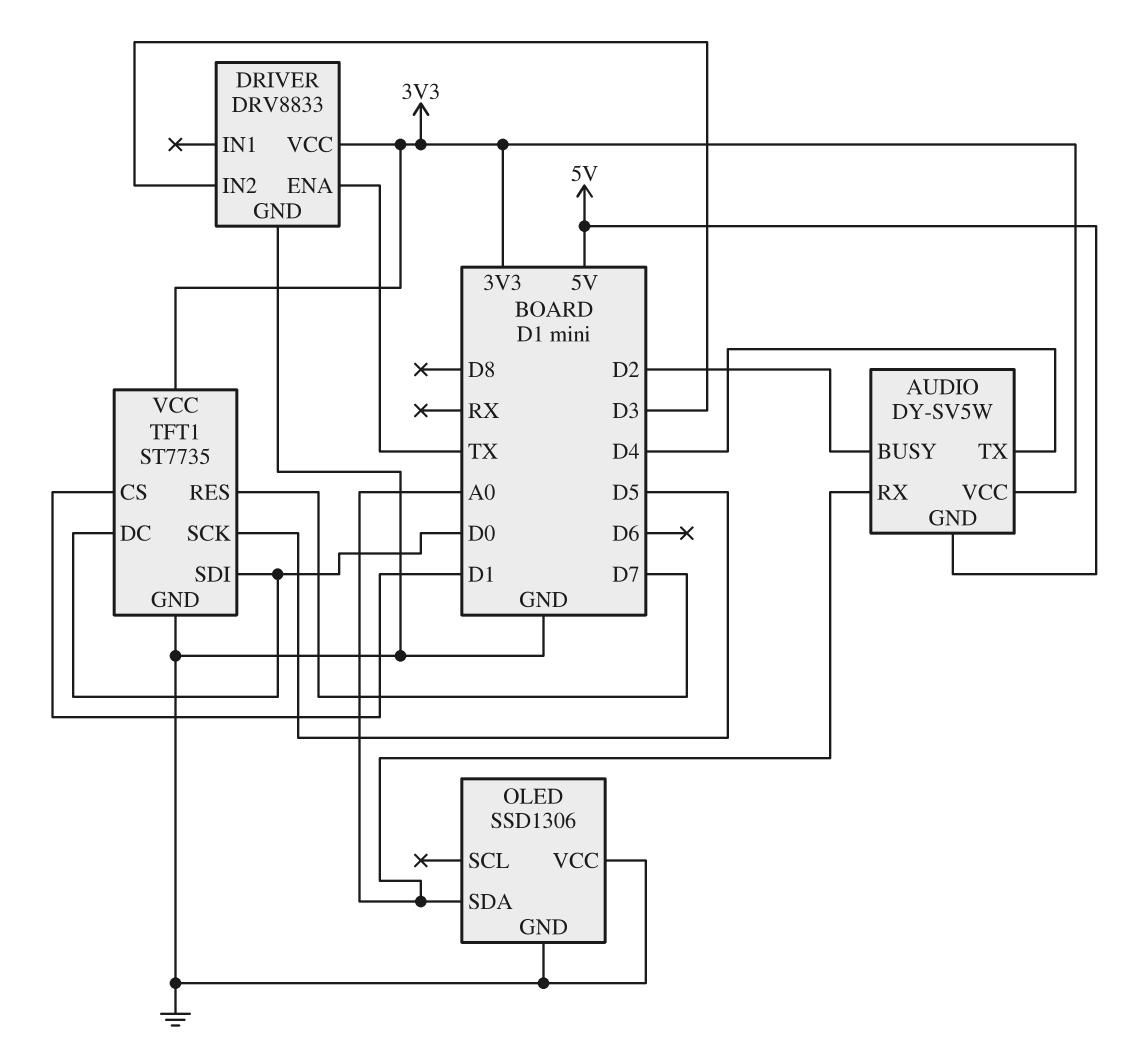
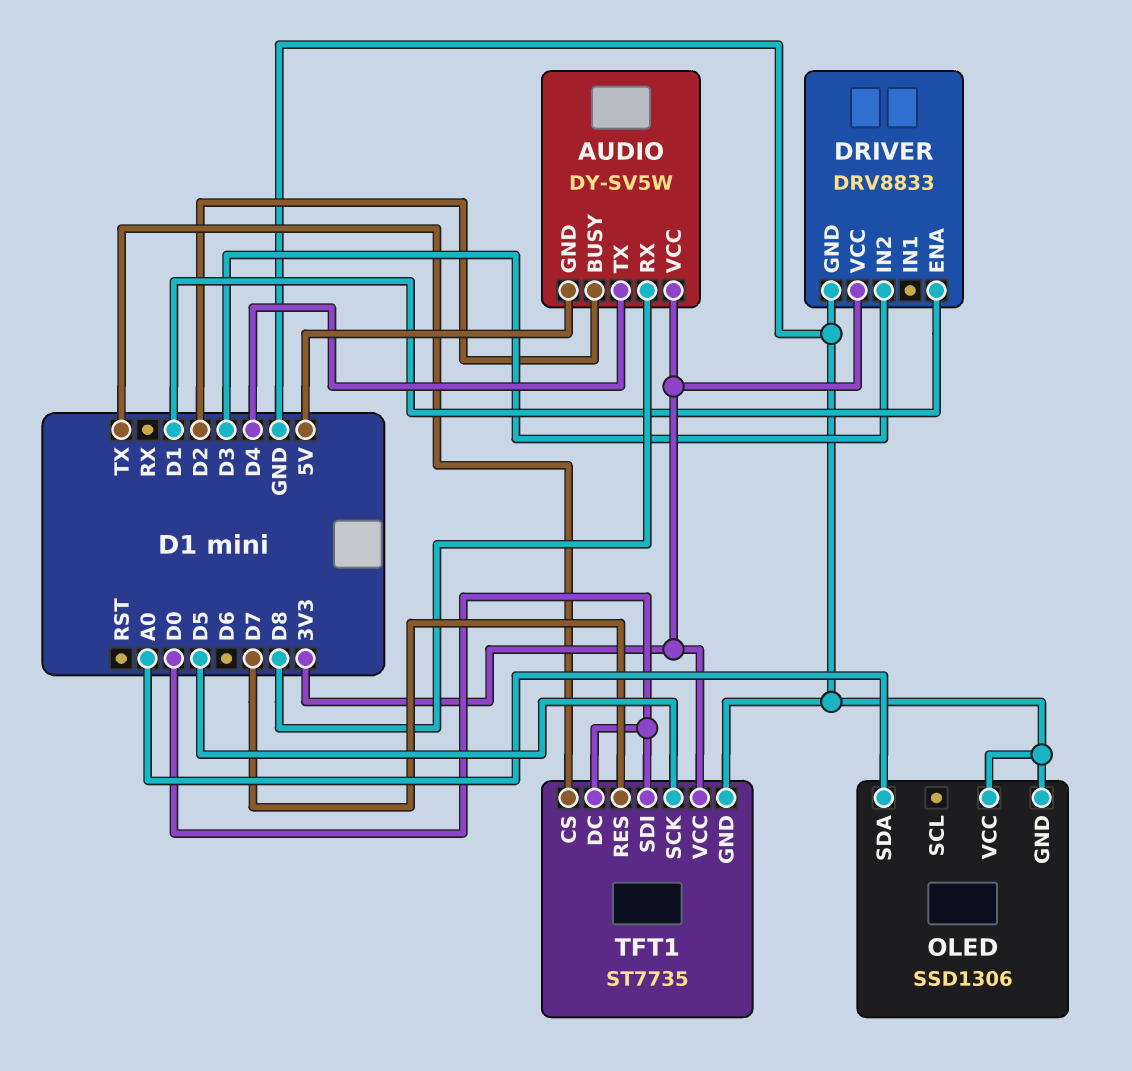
AUDIO pin RX: A0 -> D8
DRIVER pin ENA: TX -> D1
TFT1 pin CS: D1 -> TX

